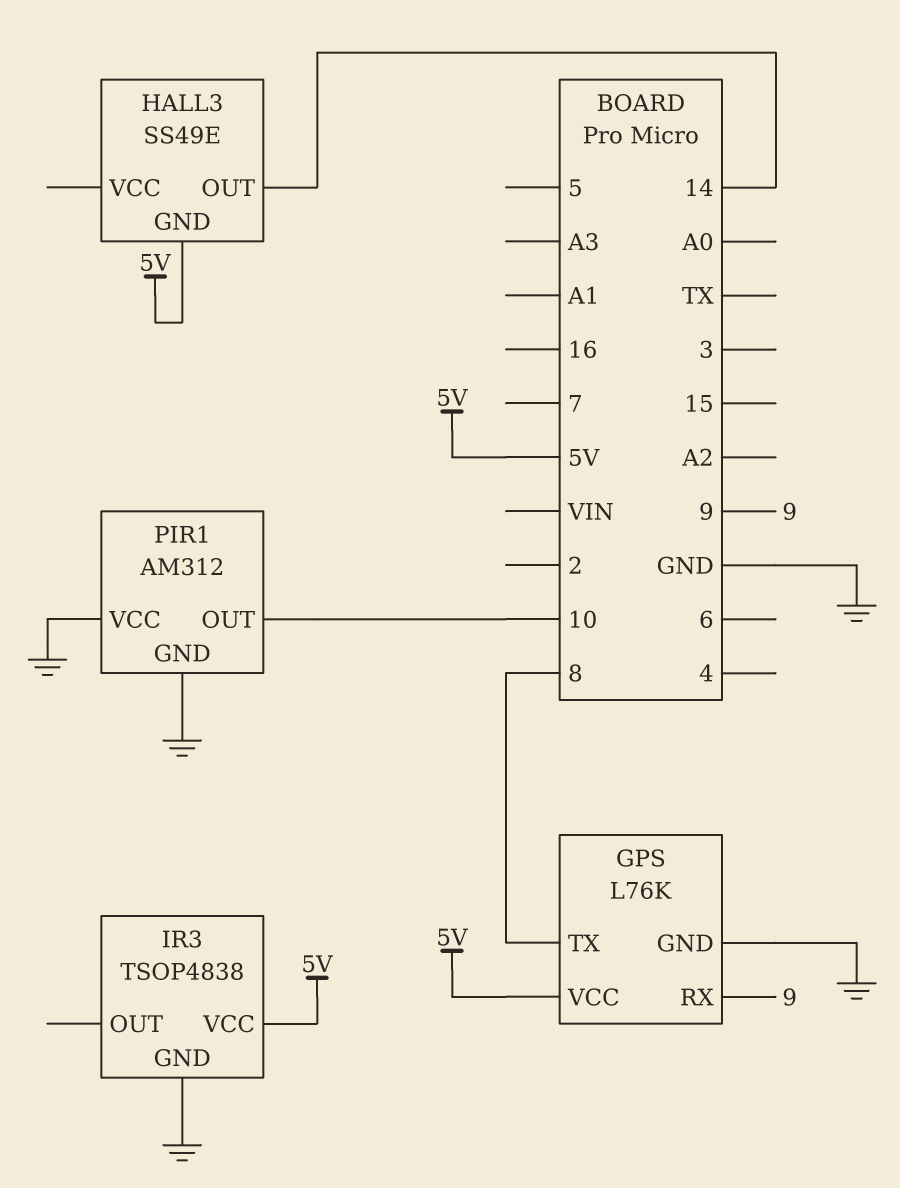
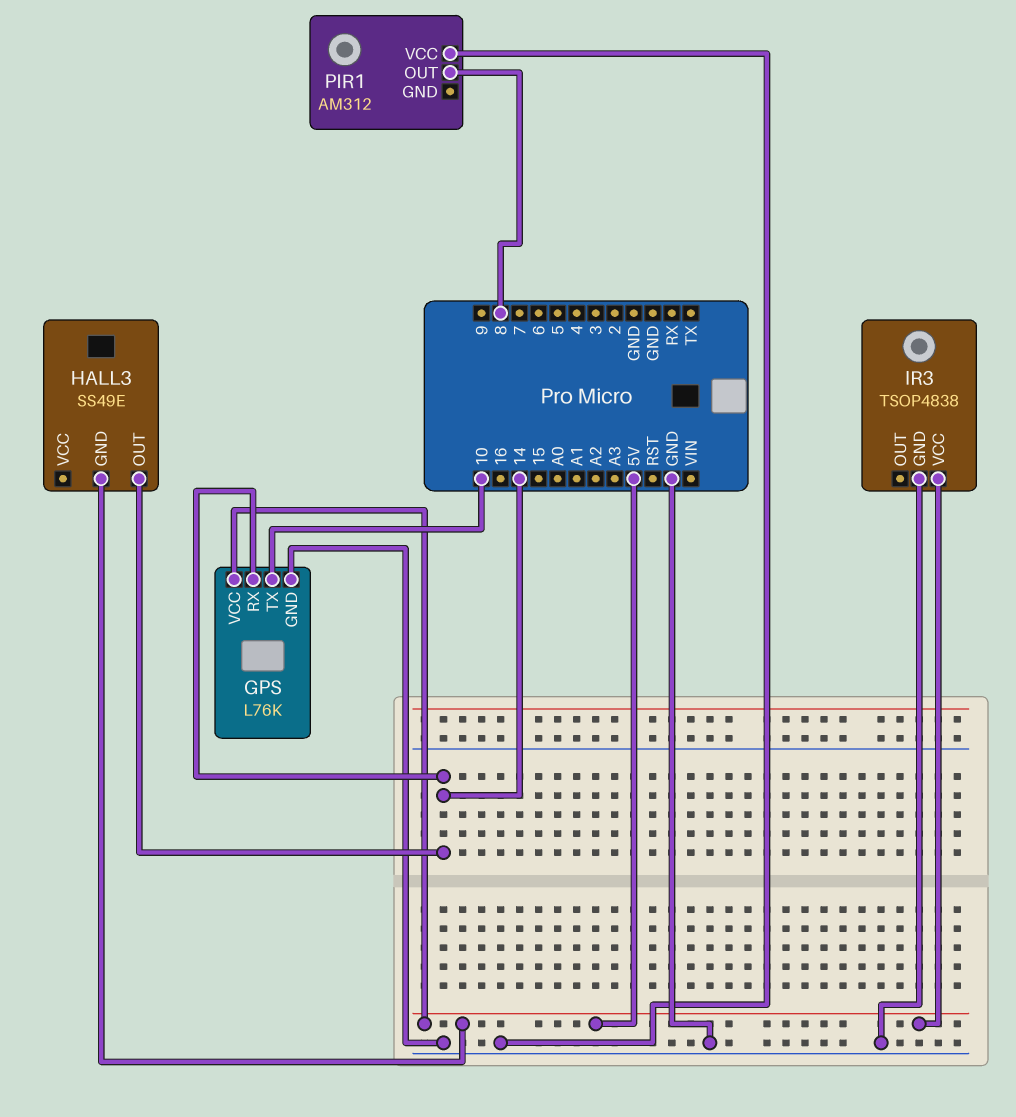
GPS pin RX: 9 -> 14
GPS pin TX: 8 -> 10
PIR1 pin GND: GND -> none
PIR1 pin OUT: 10 -> 8

